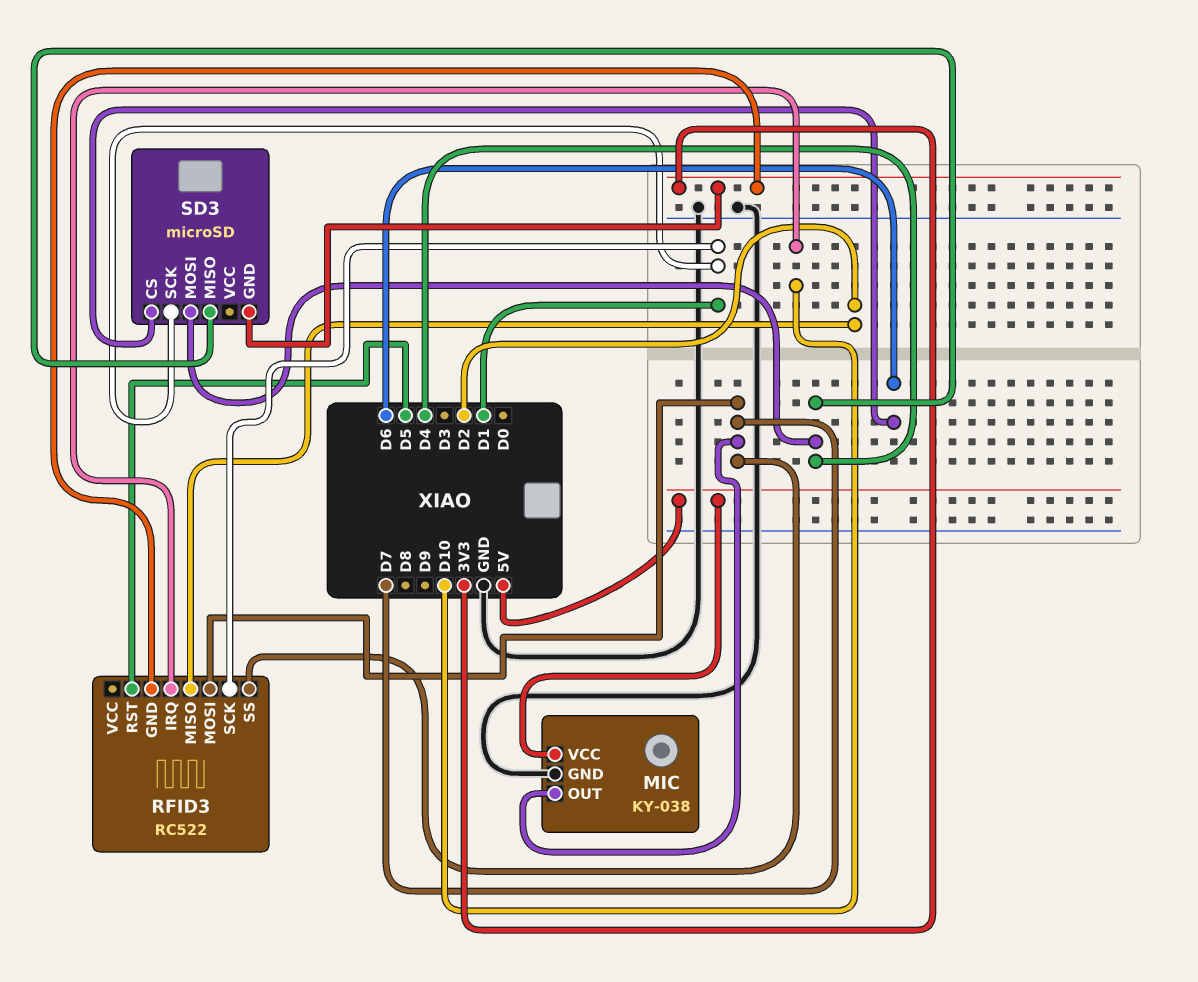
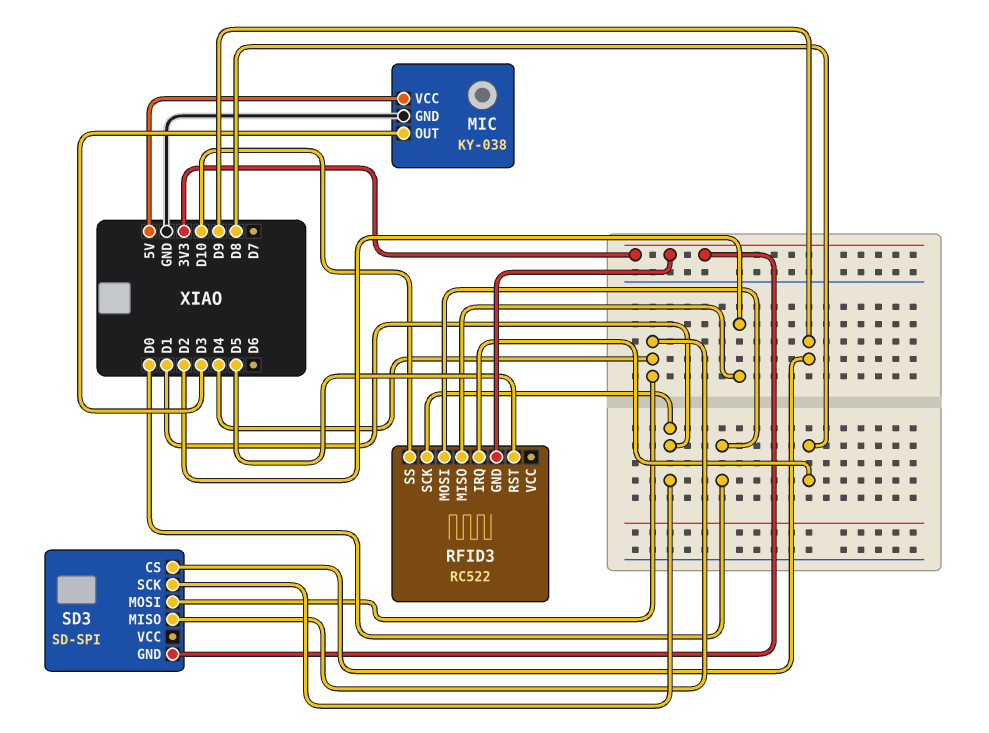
MIC pin OUT: D7 -> D3
RFID3 pin IRQ: D10 -> D8
RFID3 pin MOSI: D7 -> D0
RFID3 pin SS: D7 -> D10
SD3: microSD -> SD-SPI
SD3 pin CS: D6 -> D9

